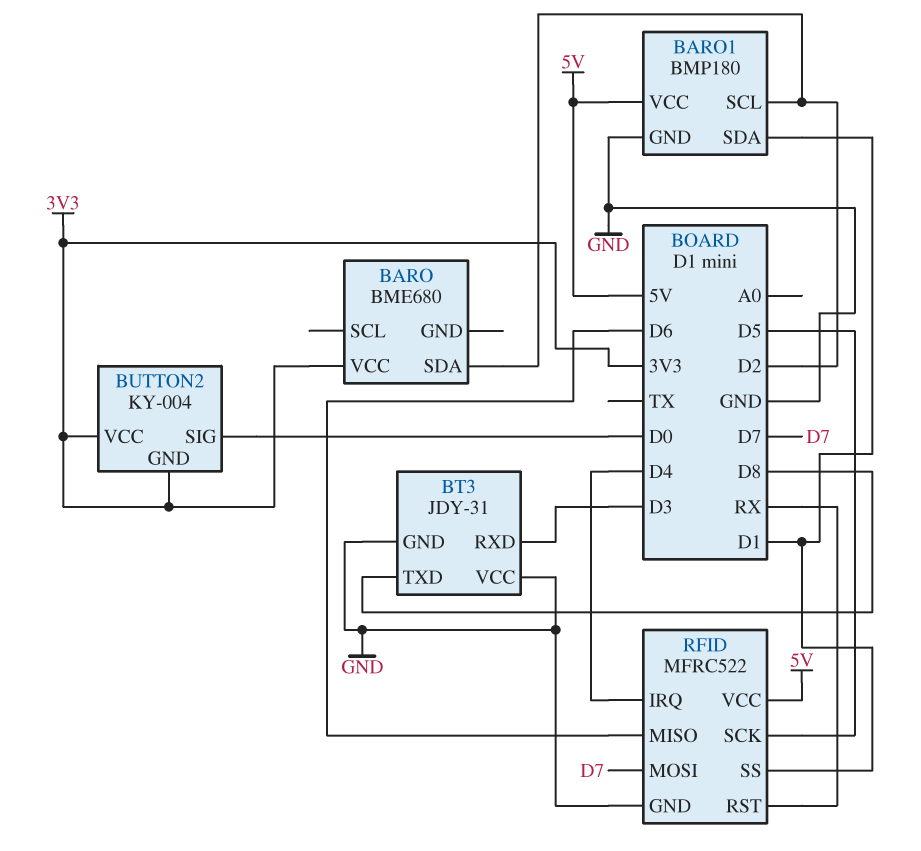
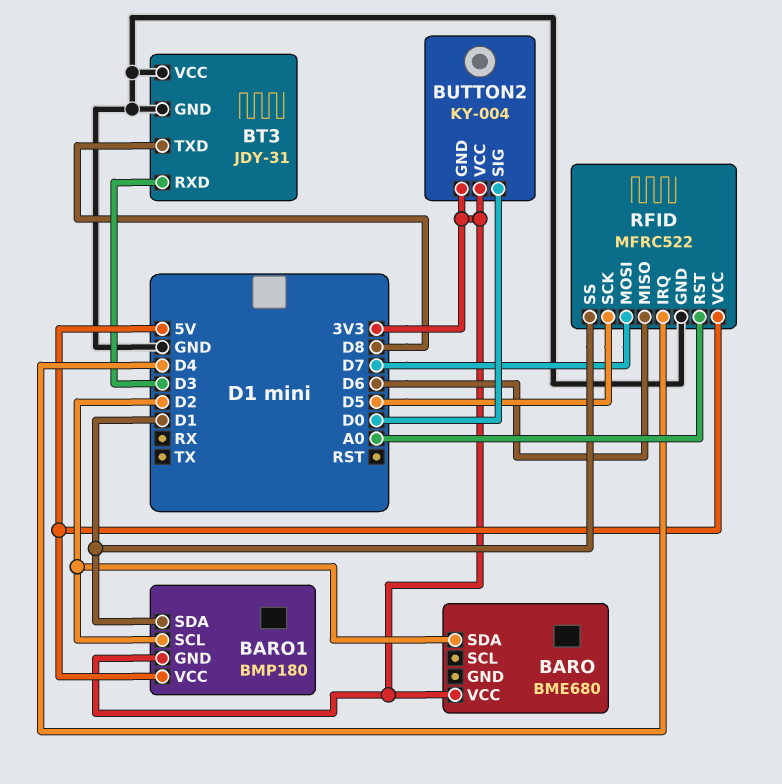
BARO1 pin GND: GND -> 3V3
RFID pin RST: RX -> A0

